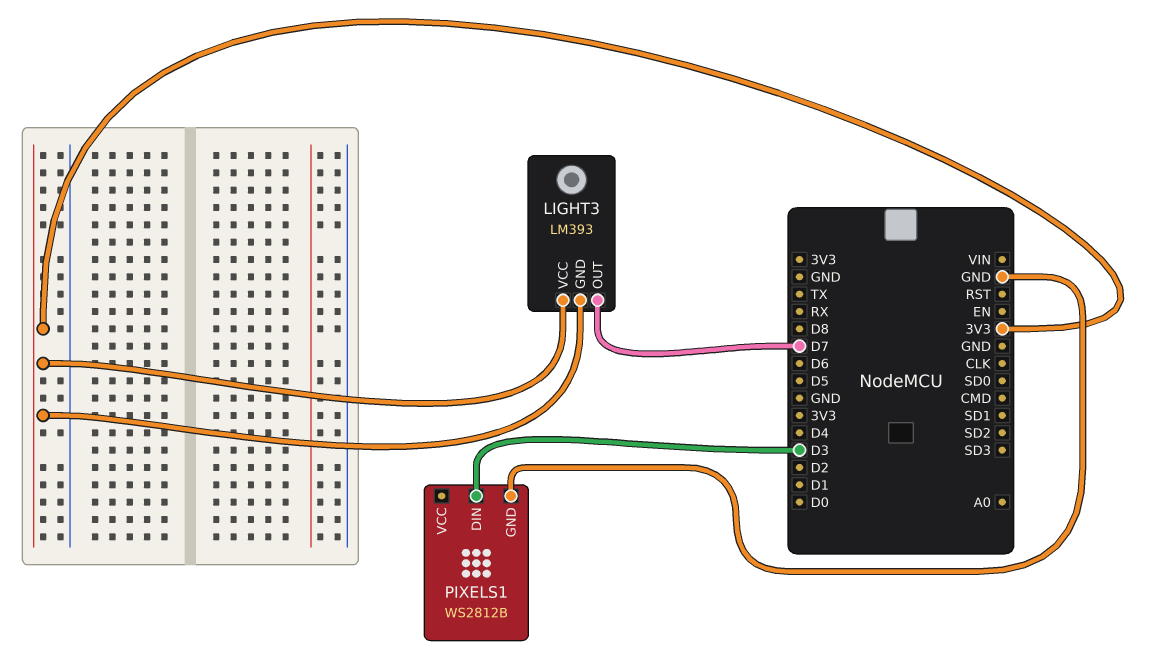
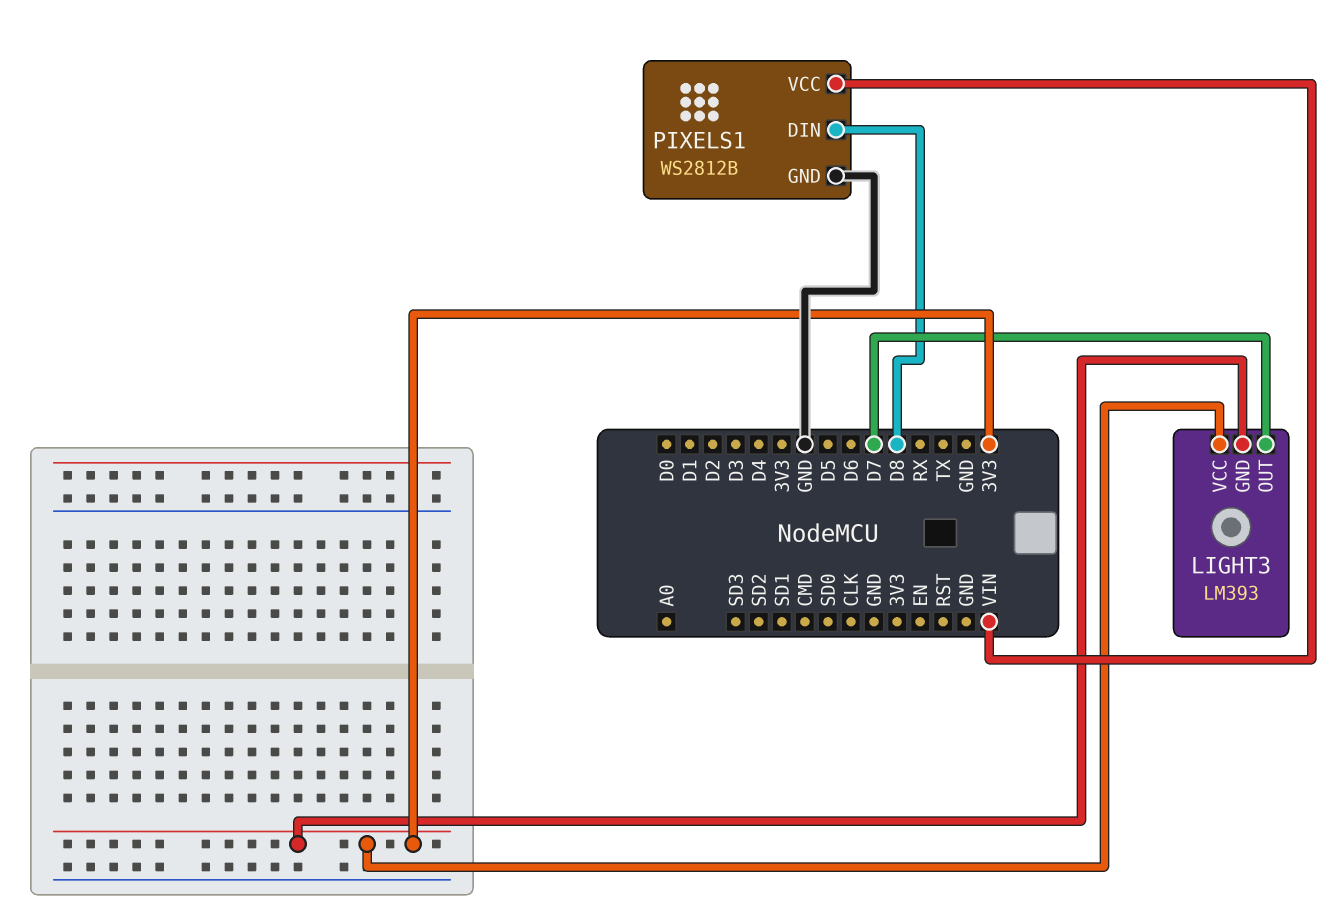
PIXELS1 pin DIN: D3 -> D8
PIXELS1 pin VCC: none -> VIN

